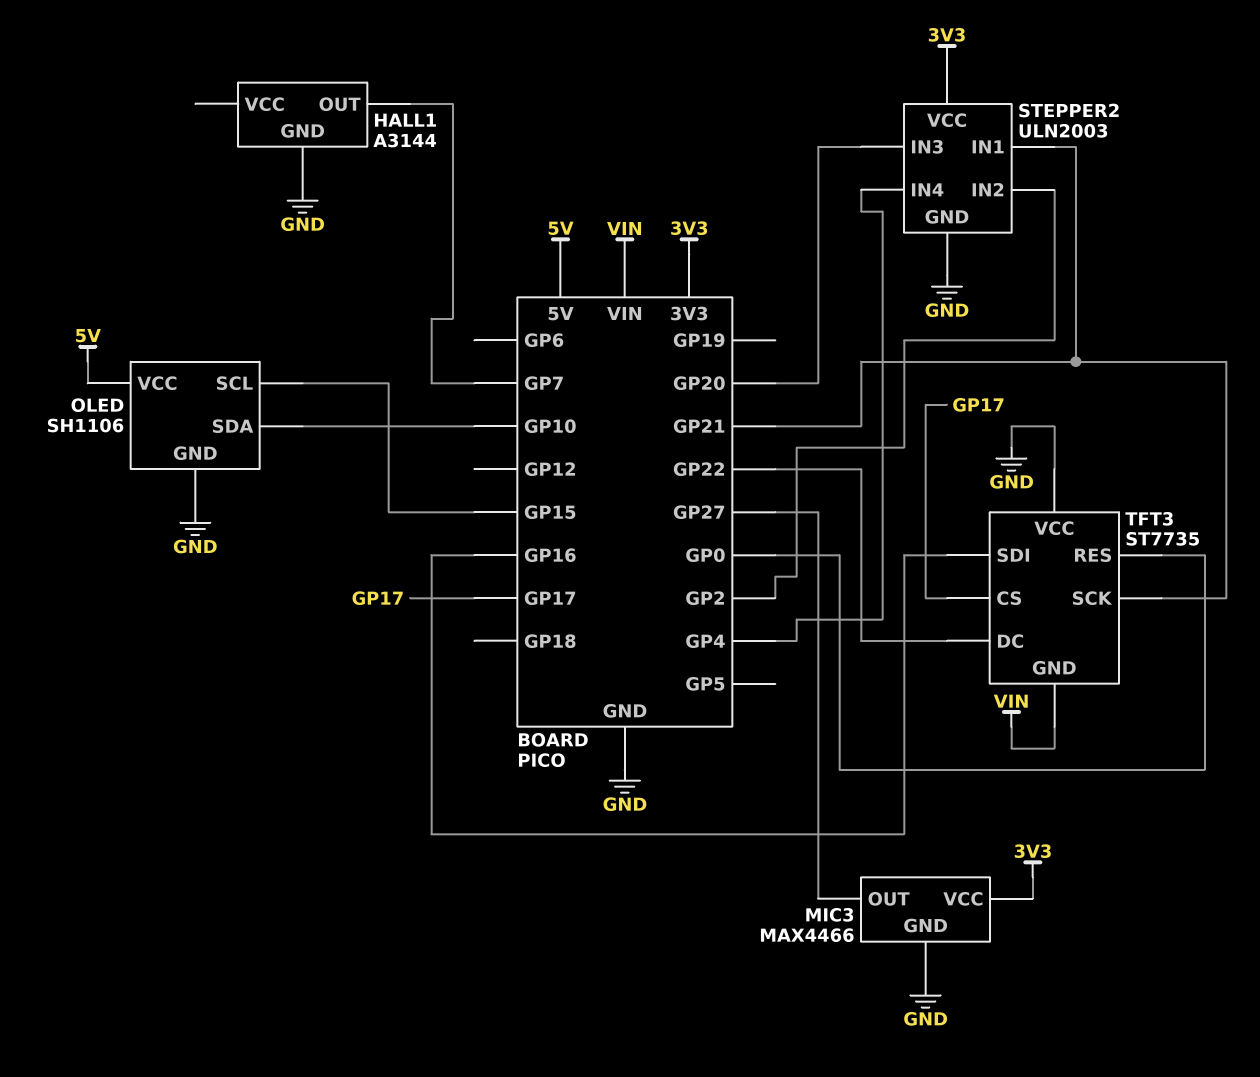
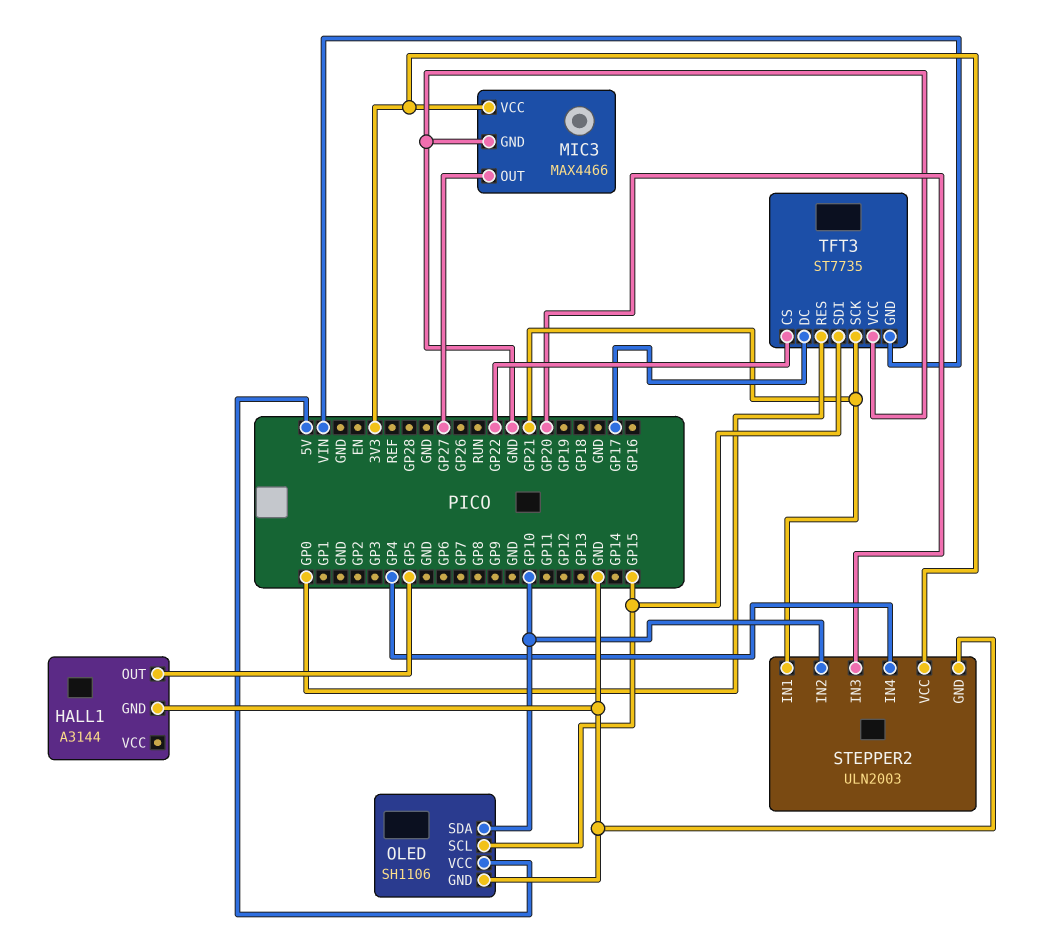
HALL1 pin OUT: GP7 -> GP5
STEPPER2 pin IN2: GP2 -> GP10
TFT3 pin CS: GP17 -> GP22
TFT3 pin DC: GP22 -> GP17
TFT3 pin SDI: GP16 -> GP15

